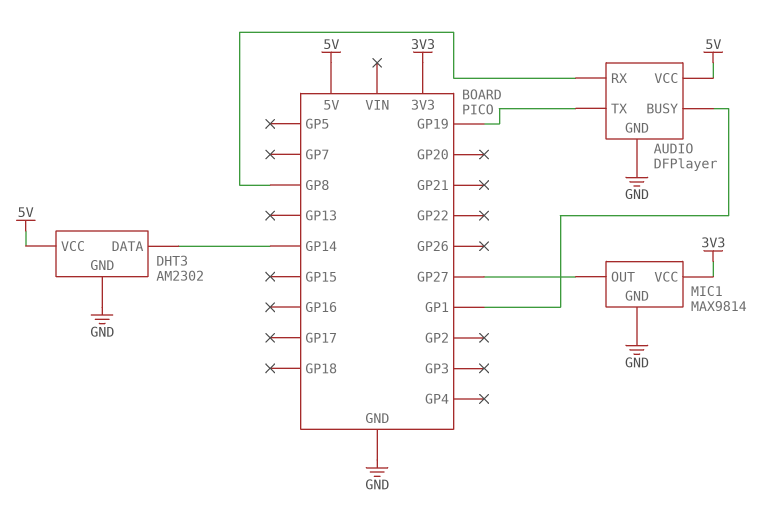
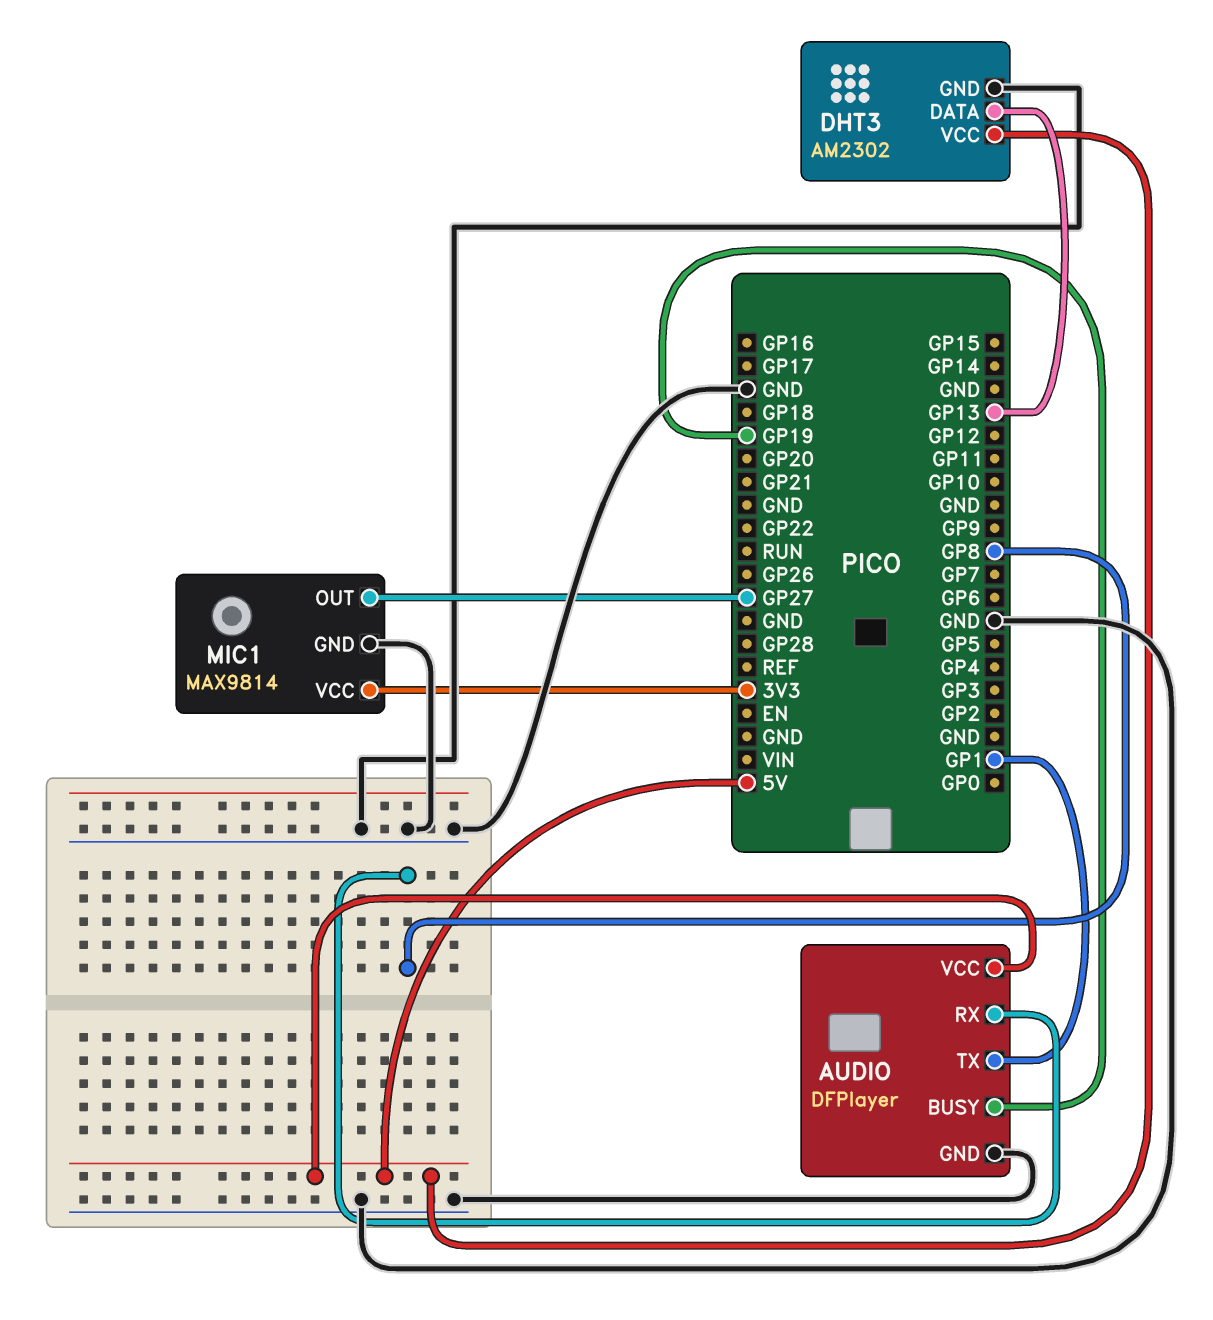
AUDIO pin BUSY: GP1 -> GP19
AUDIO pin TX: GP19 -> GP1
DHT3 pin DATA: GP14 -> GP13

